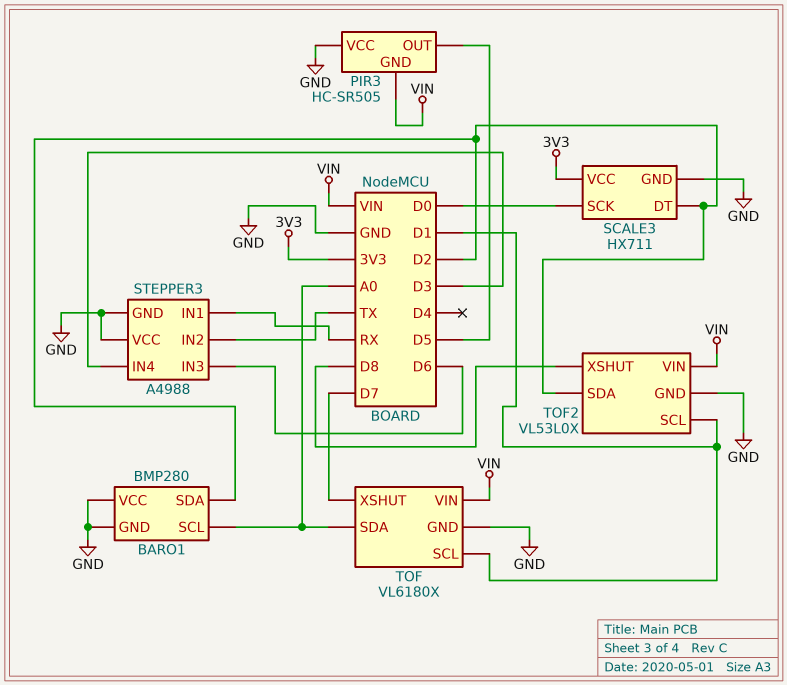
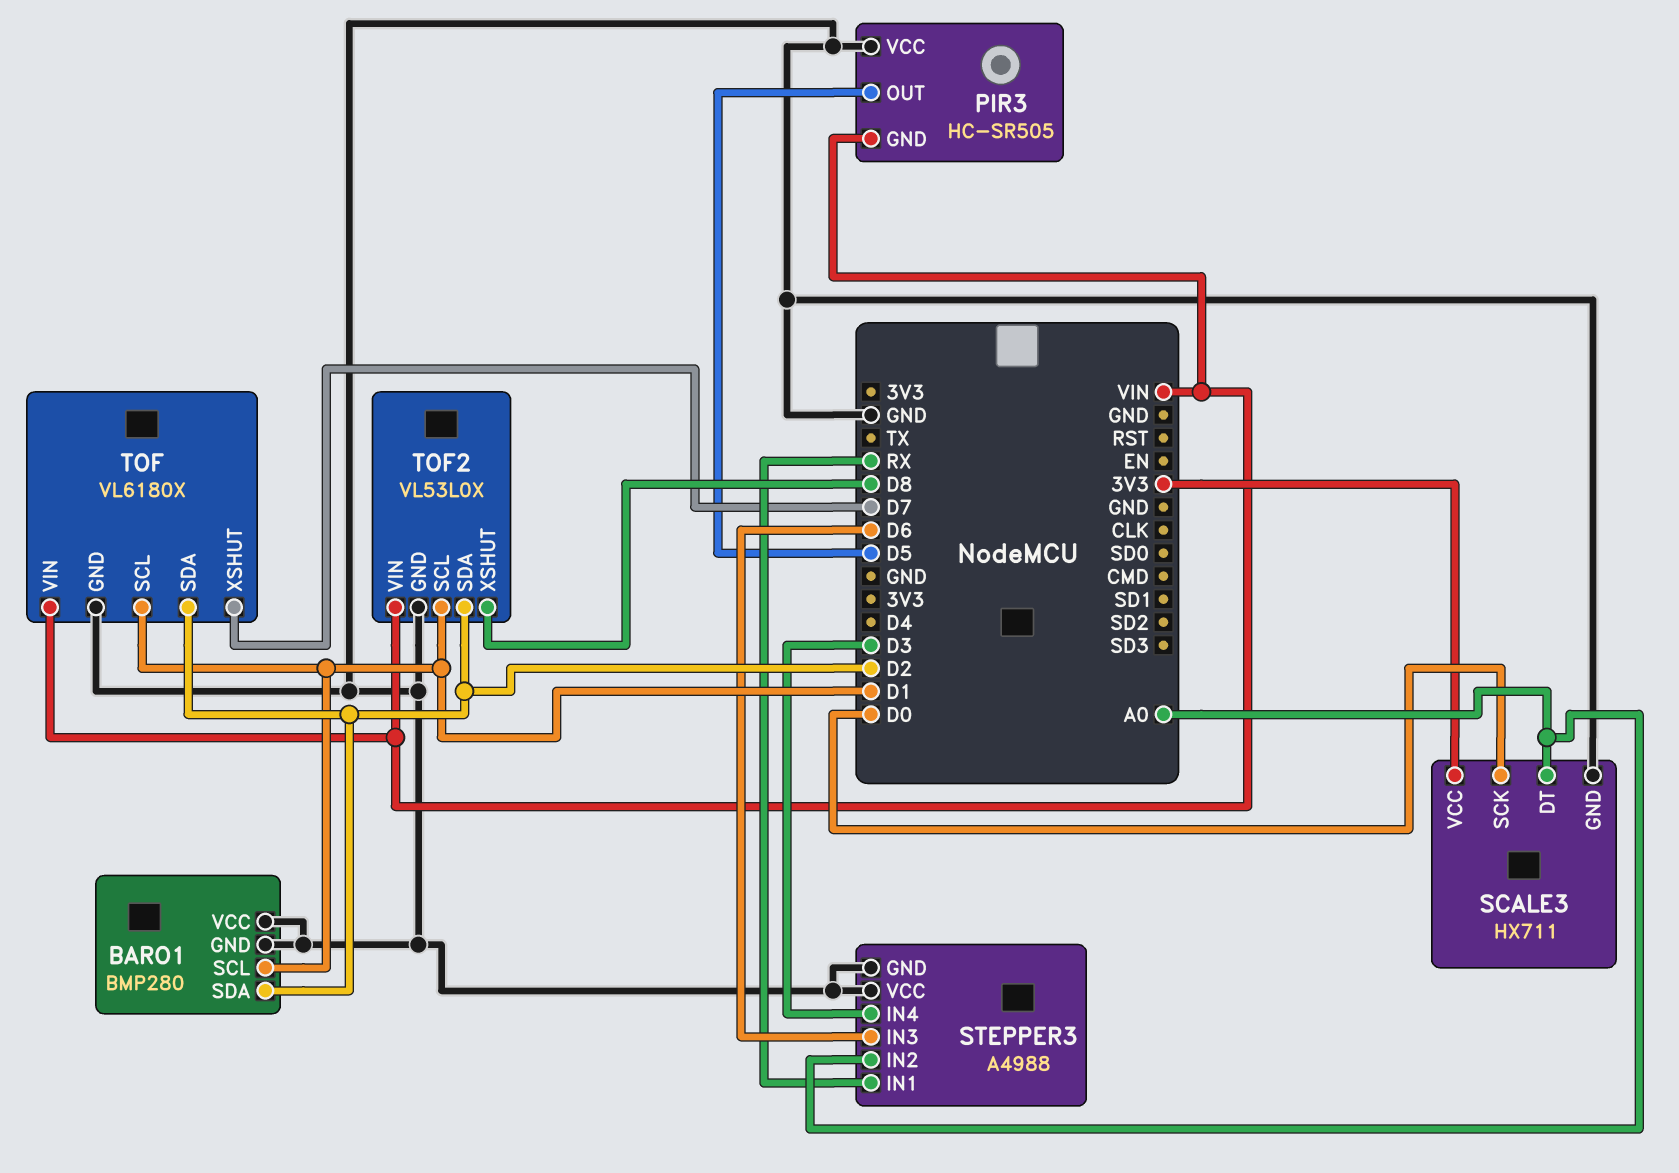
BARO1 pin SCL: A0 -> D1
SCALE3 pin DT: D2 -> A0
STEPPER3 pin IN2: TX -> A0
TOF pin SDA: A0 -> D2

